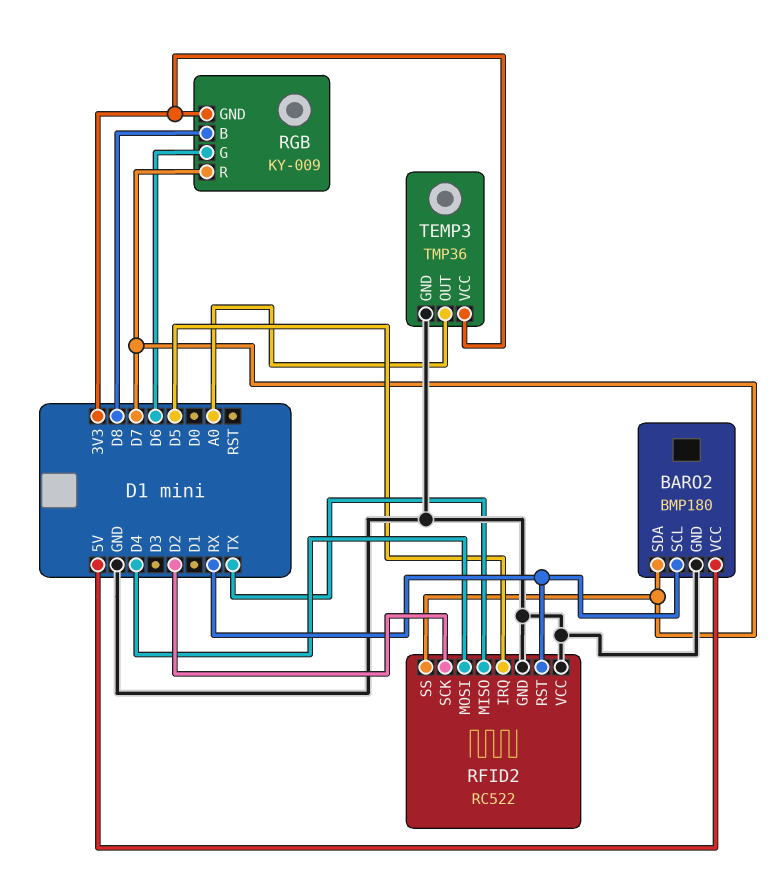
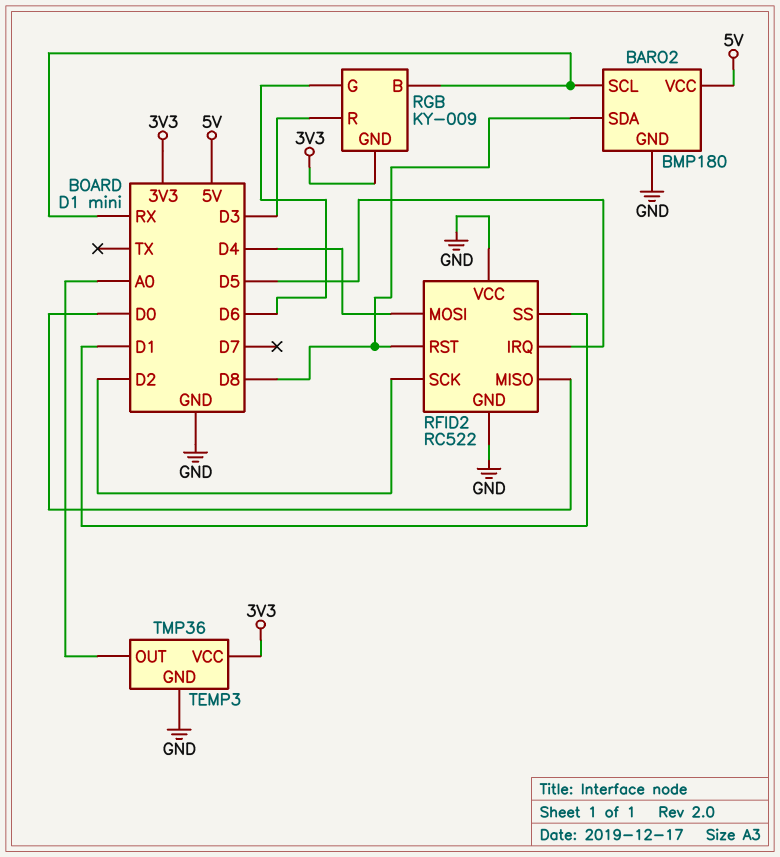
BARO2 pin SDA: D7 -> D8
RFID2 pin MISO: TX -> D0
RFID2 pin RST: RX -> D8
RFID2 pin SS: D7 -> D1
RGB pin B: D8 -> RX
RGB pin R: D7 -> D3

